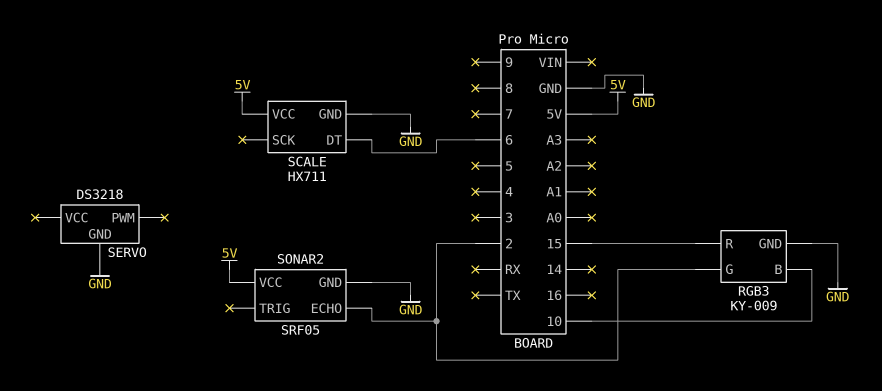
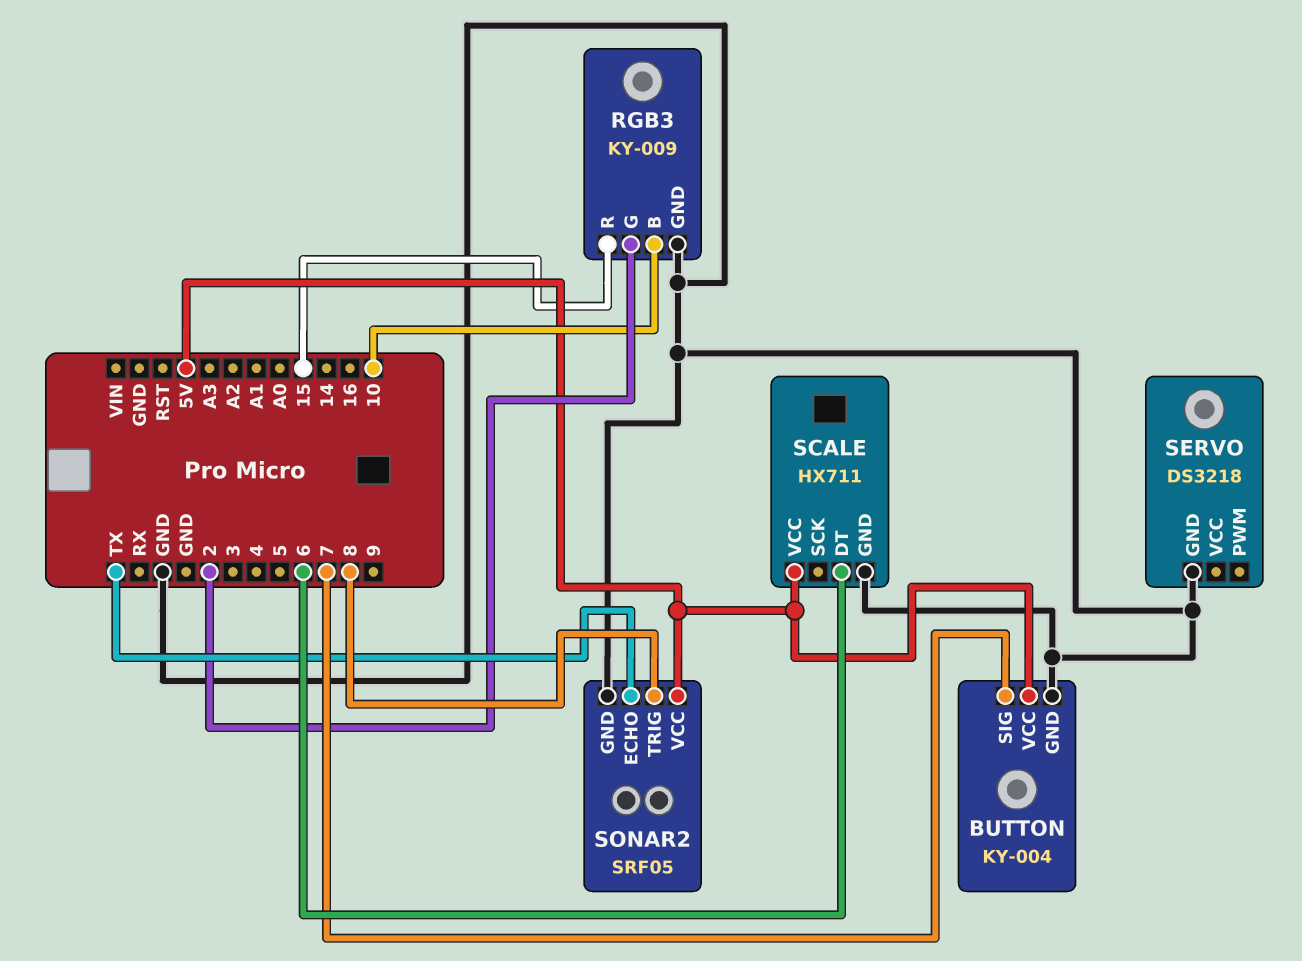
BUTTON: none -> KY-004
BUTTON pin GND: none -> GND
BUTTON pin SIG: none -> 7
BUTTON pin VCC: none -> 5V
SONAR2 pin ECHO: 2 -> TX
SONAR2 pin TRIG: none -> 8

